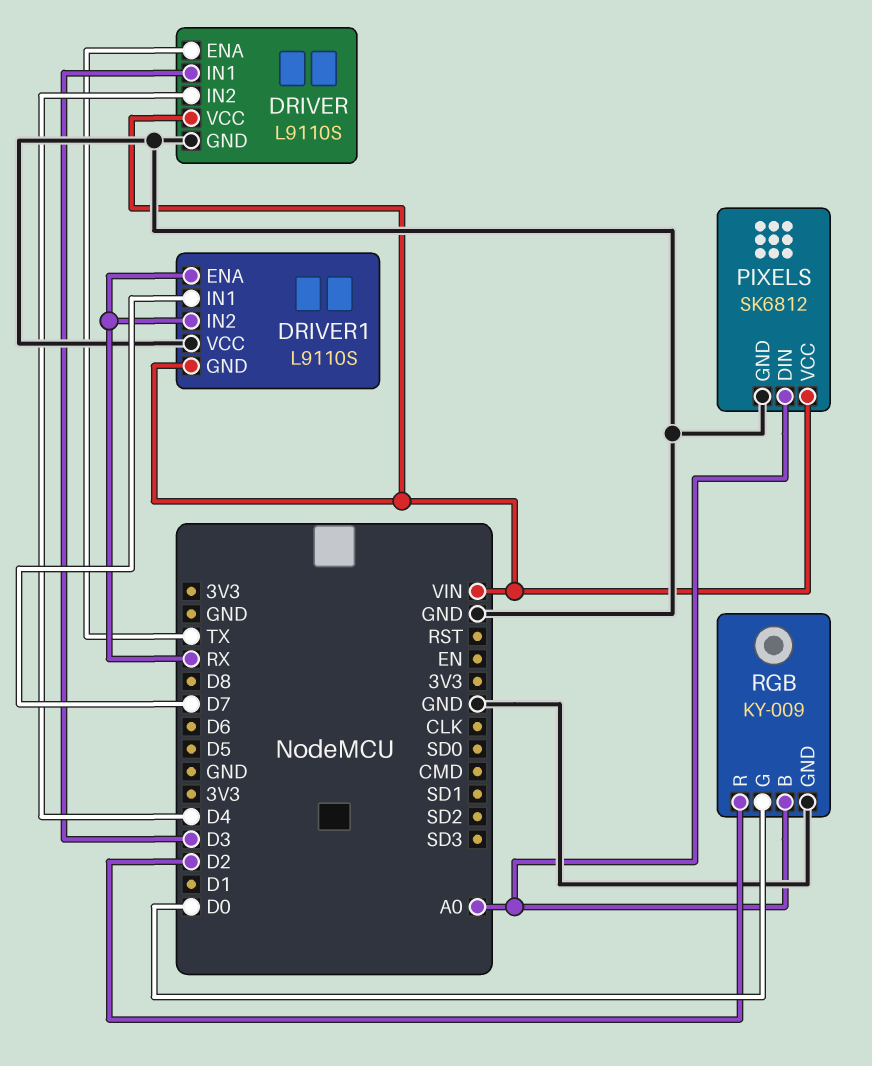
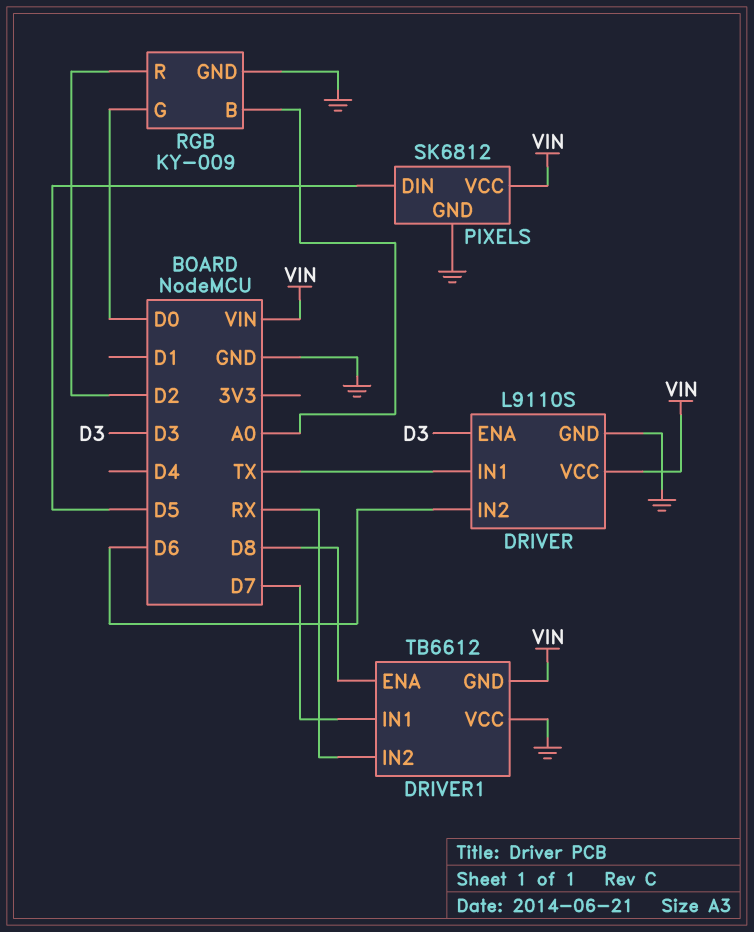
DRIVER pin ENA: TX -> D3
DRIVER pin IN1: D3 -> TX
DRIVER pin IN2: D4 -> D6
DRIVER1: L9110S -> TB6612
DRIVER1 pin ENA: RX -> D8
PIXELS pin DIN: A0 -> D5

